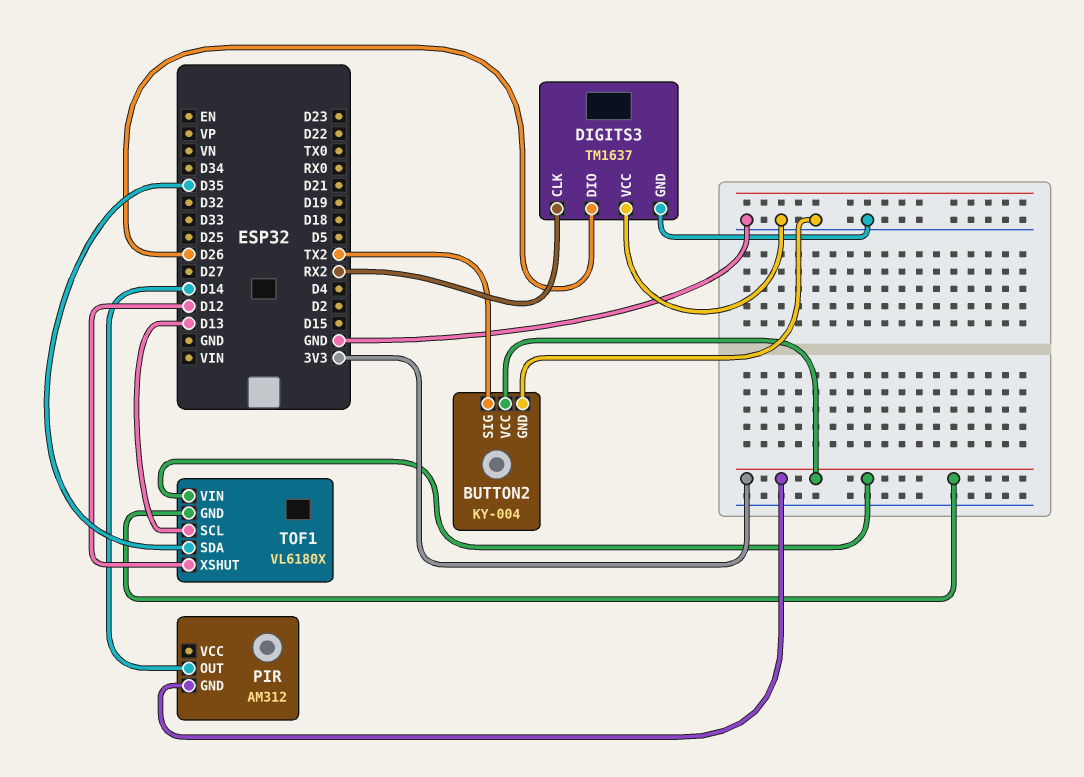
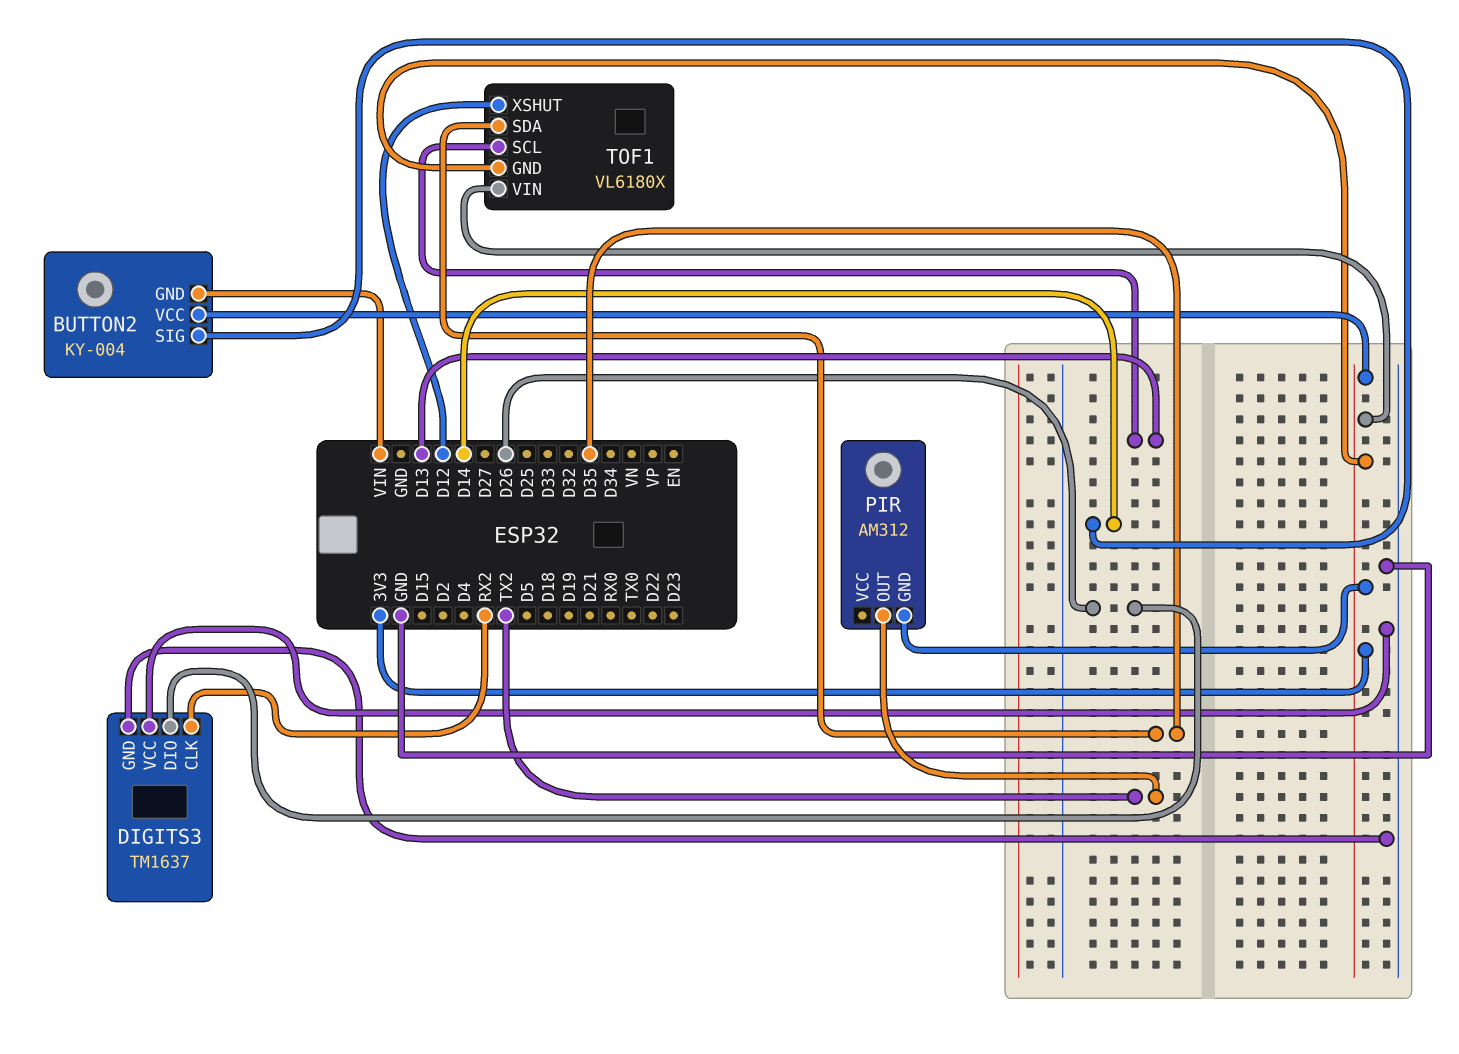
BUTTON2 pin GND: GND -> VIN
BUTTON2 pin SIG: TX2 -> D14
PIR pin OUT: D14 -> TX2

